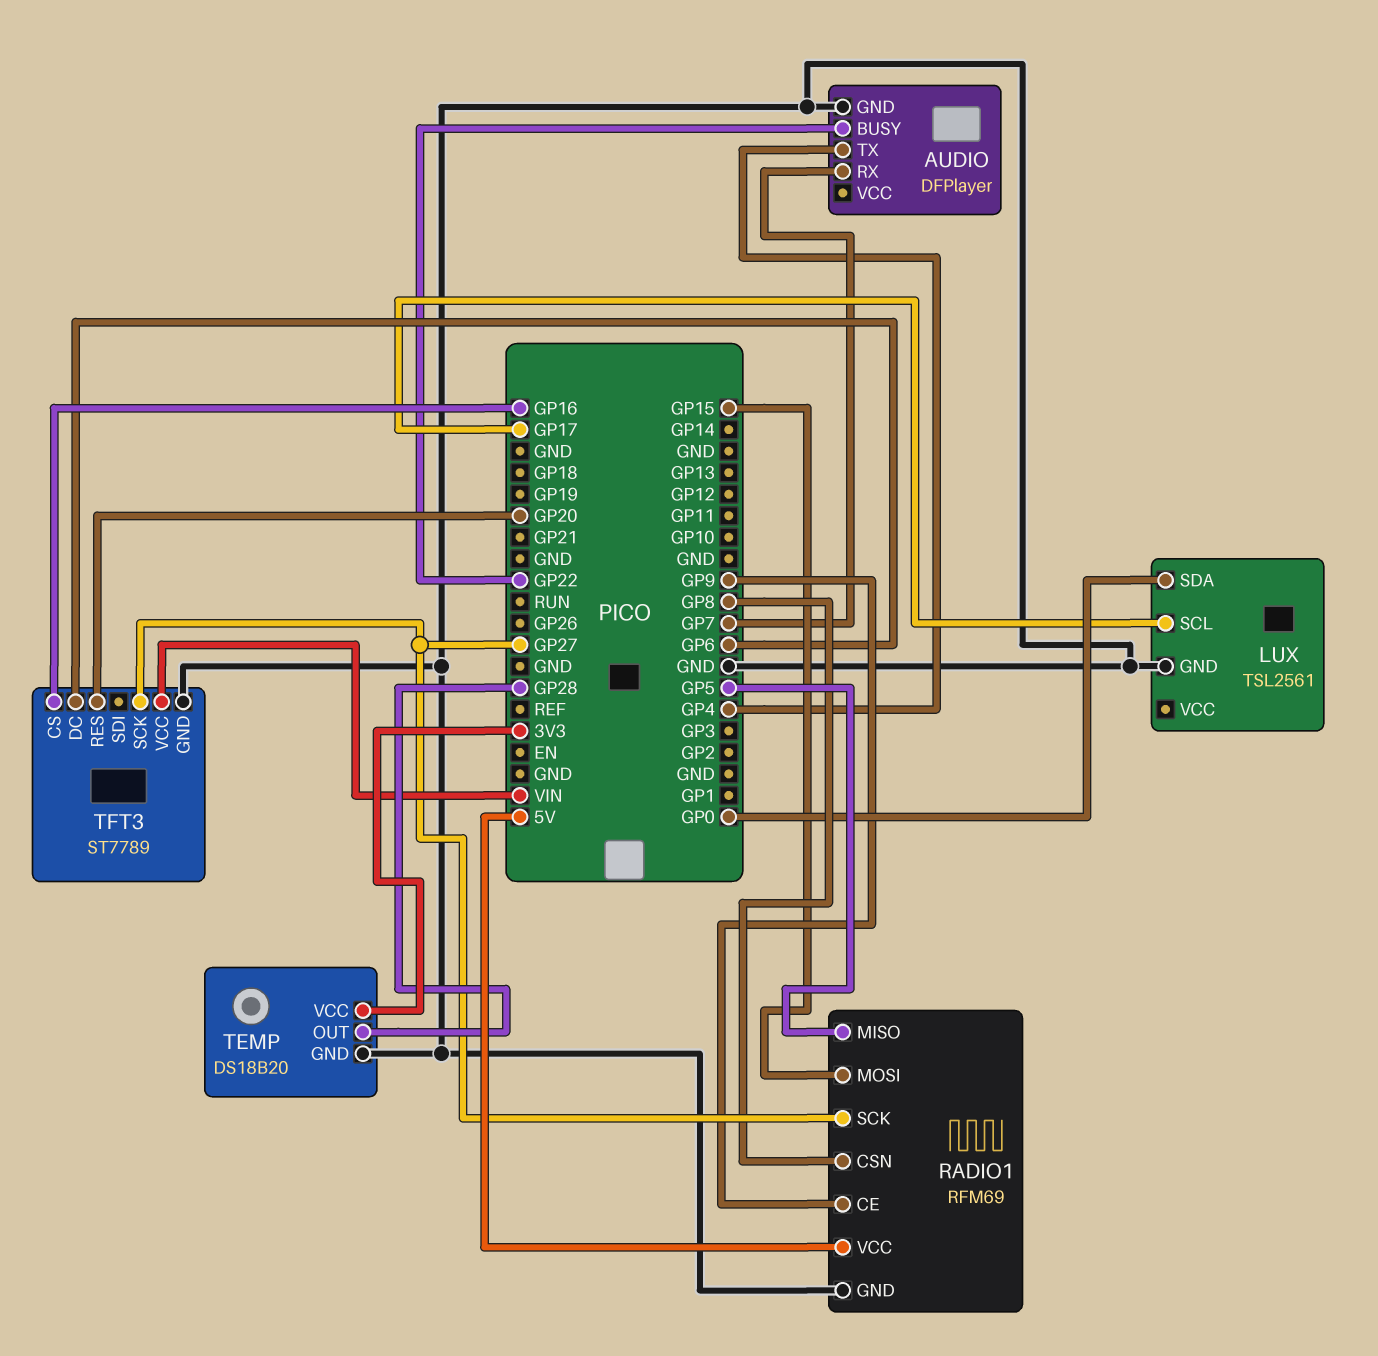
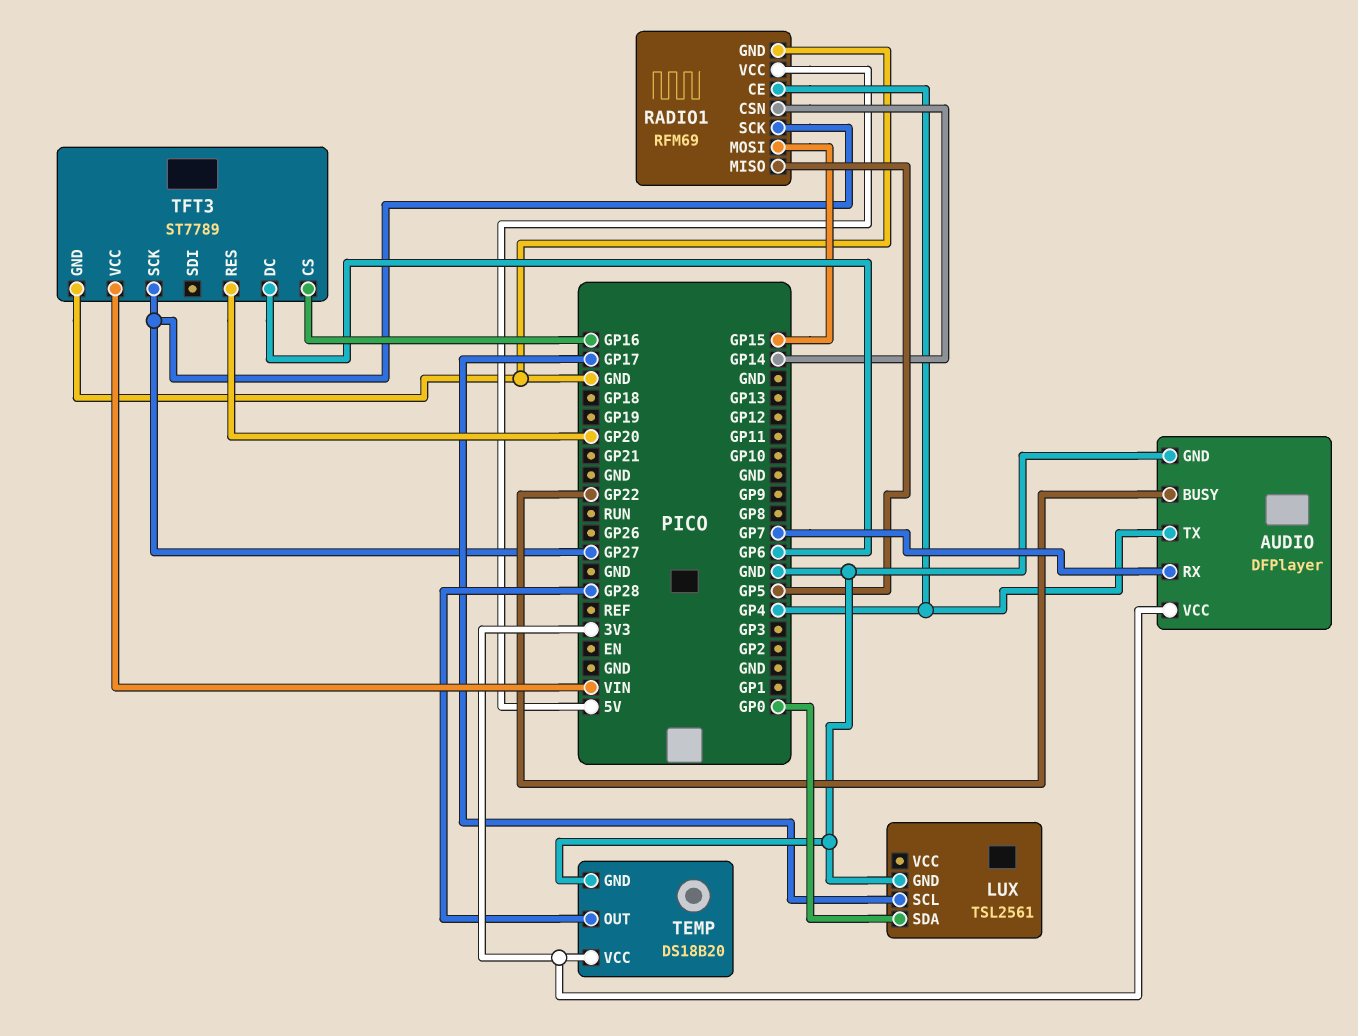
AUDIO pin VCC: none -> 3V3
RADIO1 pin CE: GP9 -> GP4
RADIO1 pin CSN: GP8 -> GP14

